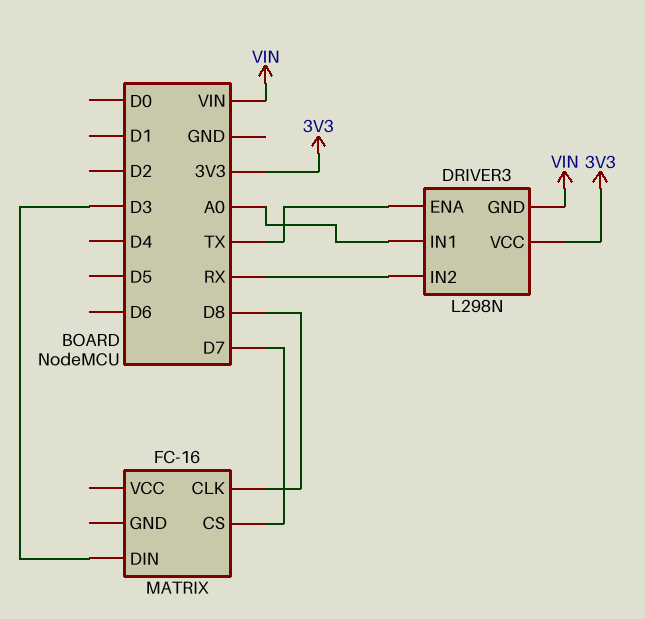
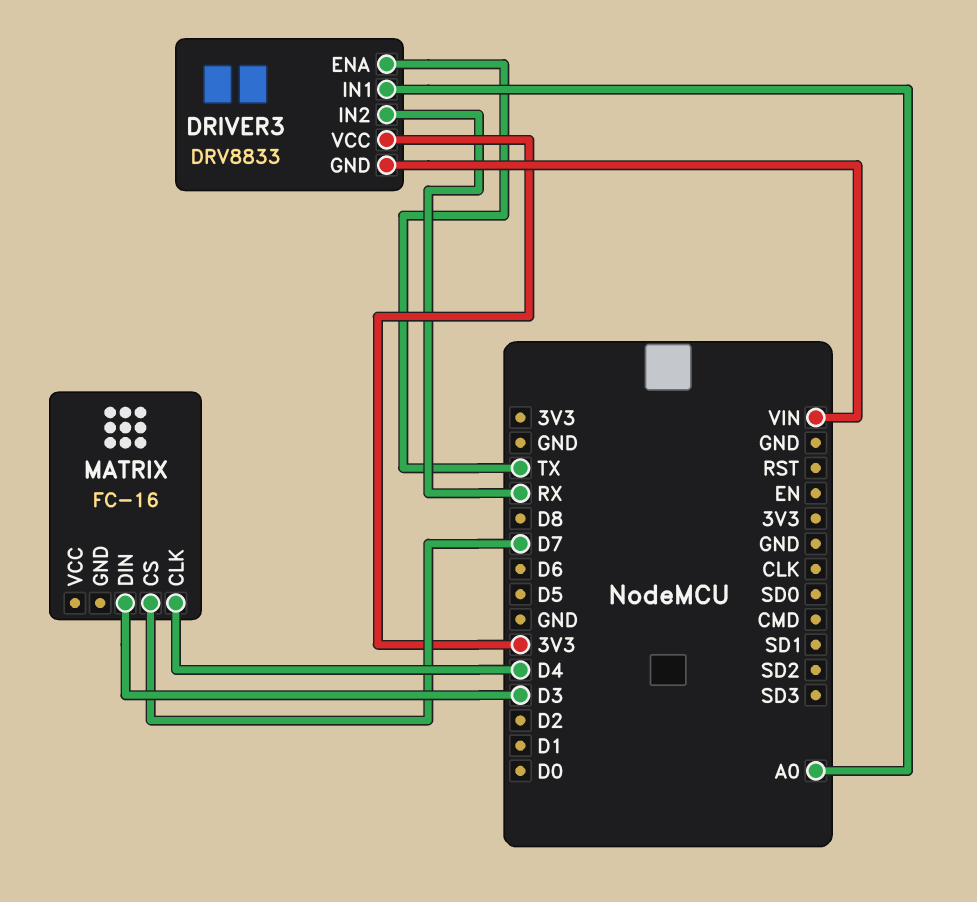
DRIVER3: L298N -> DRV8833
MATRIX pin CLK: D8 -> D4

